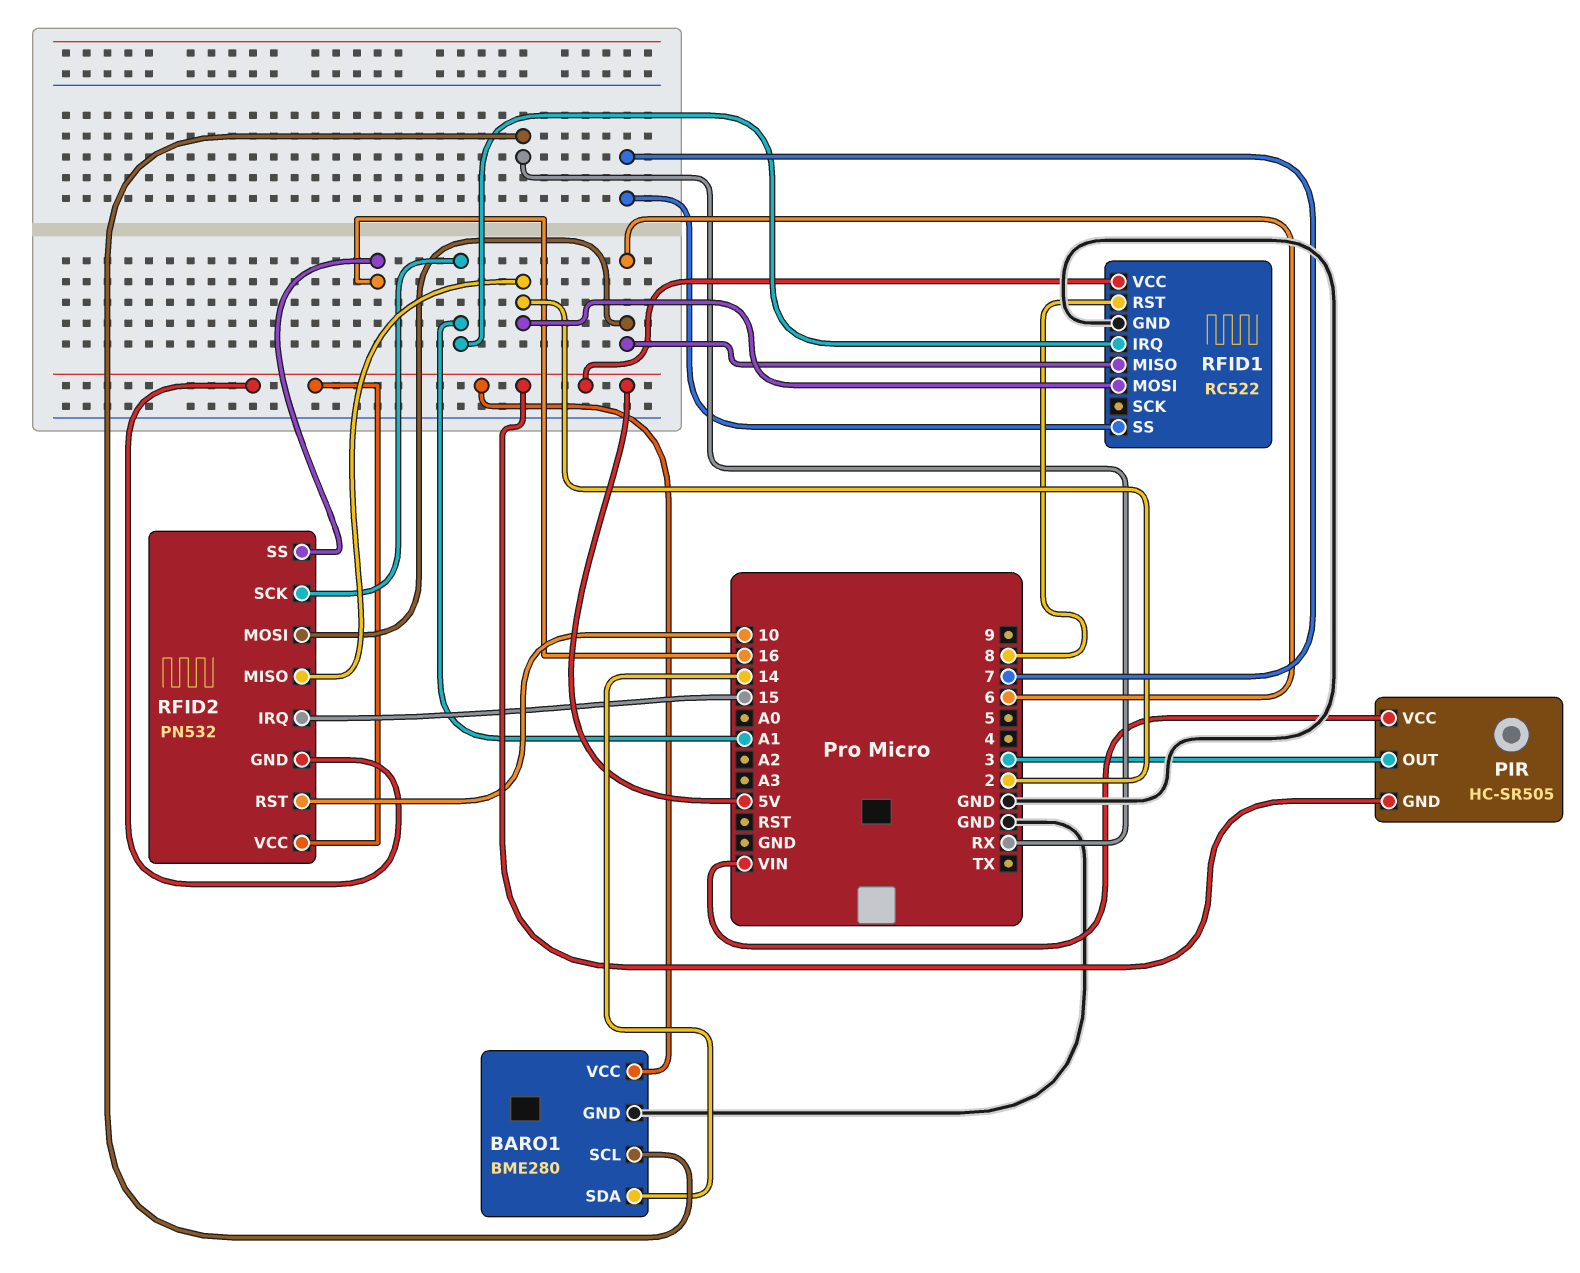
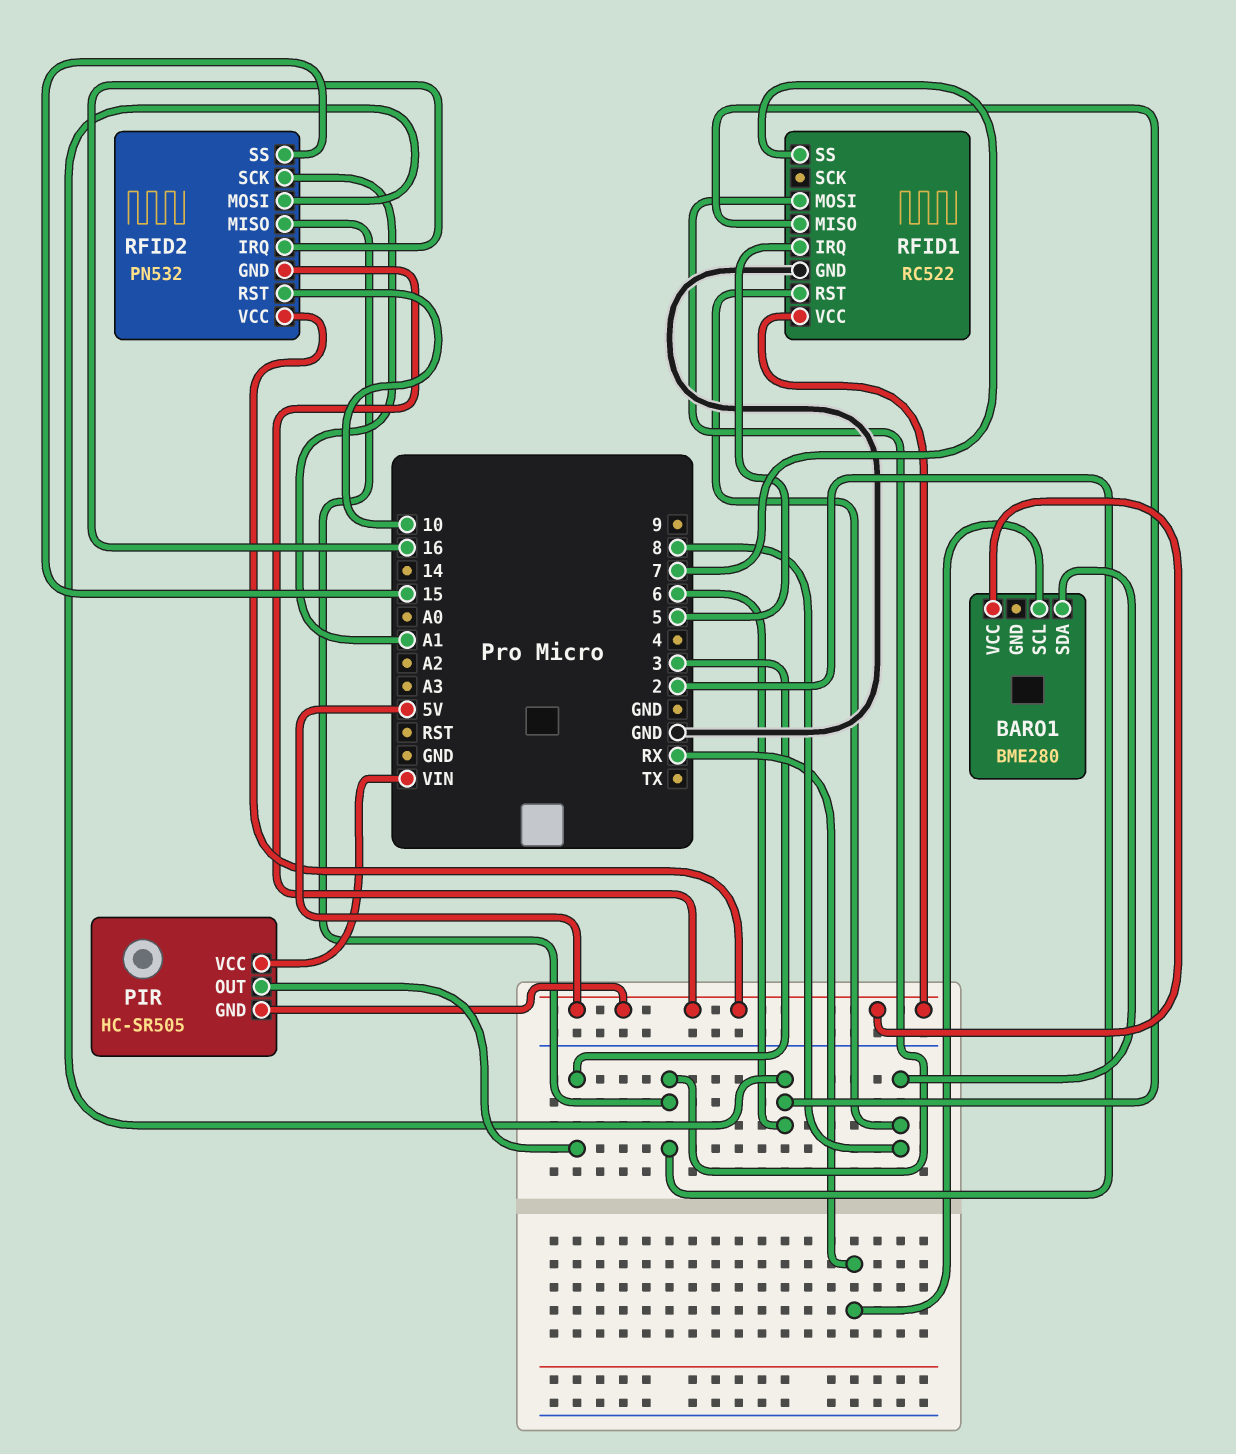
BARO1 pin GND: GND -> none
BARO1 pin SDA: 14 -> 8
RFID1 pin IRQ: A1 -> 5
RFID2 pin IRQ: 15 -> 16
RFID2 pin SS: 16 -> 15

